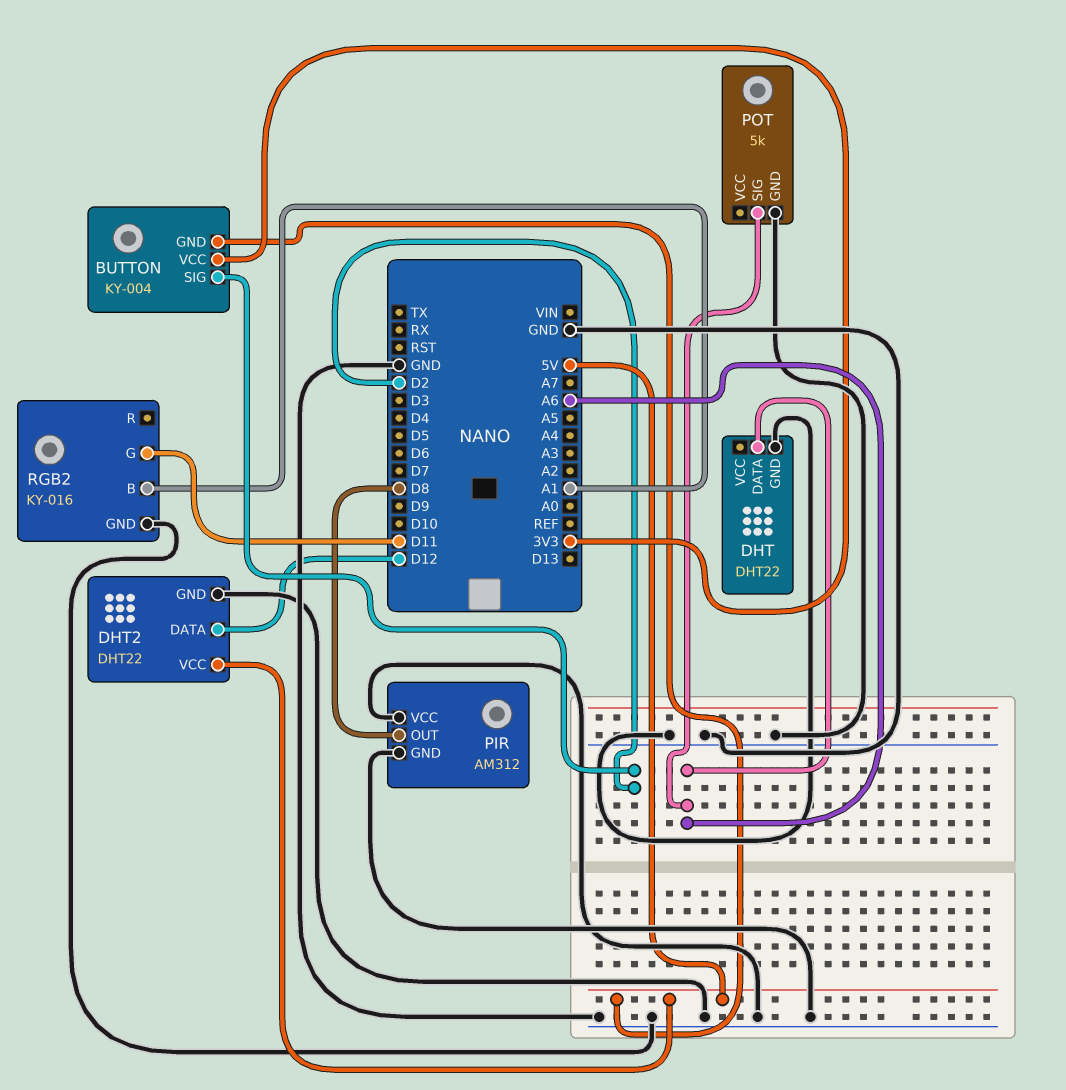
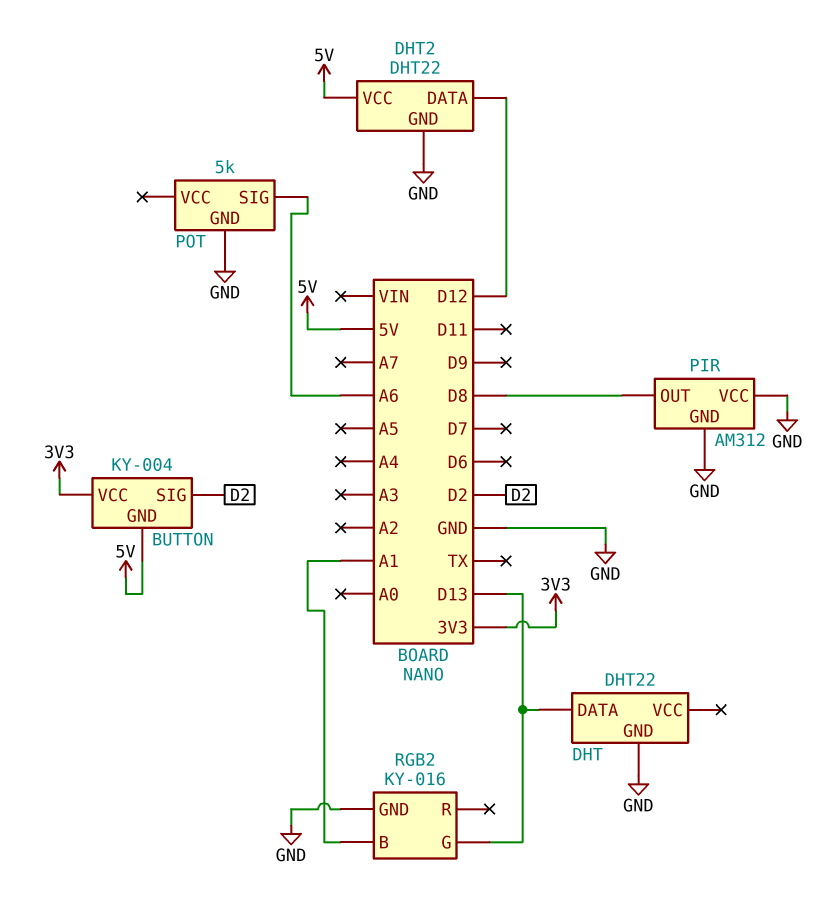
DHT pin DATA: A6 -> D13
RGB2 pin G: D11 -> D13

